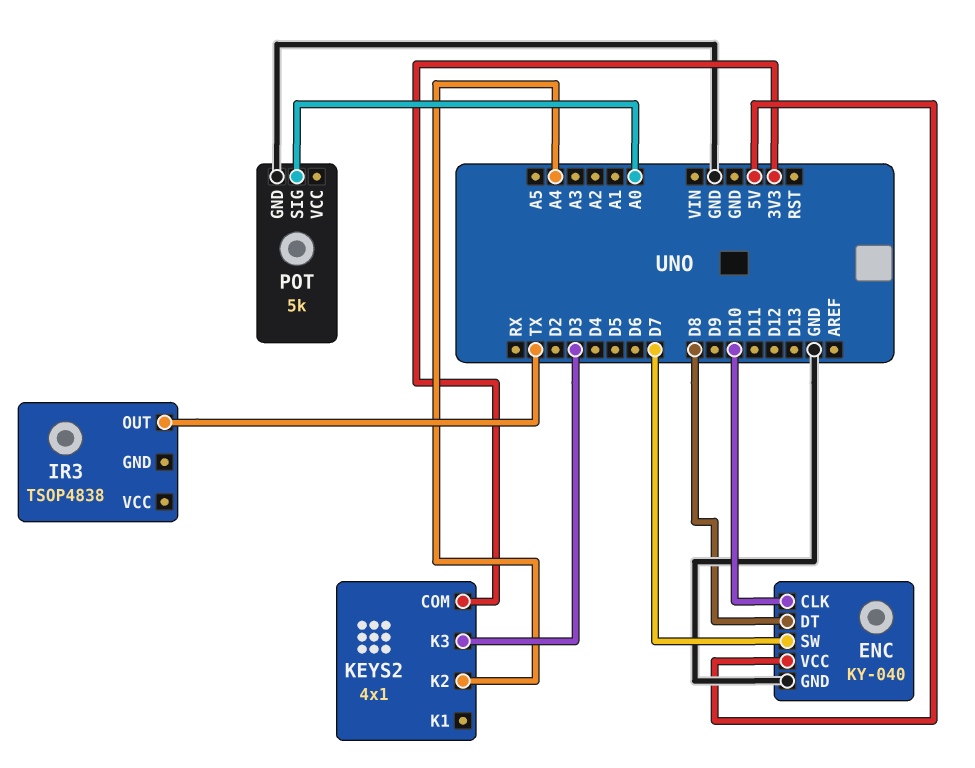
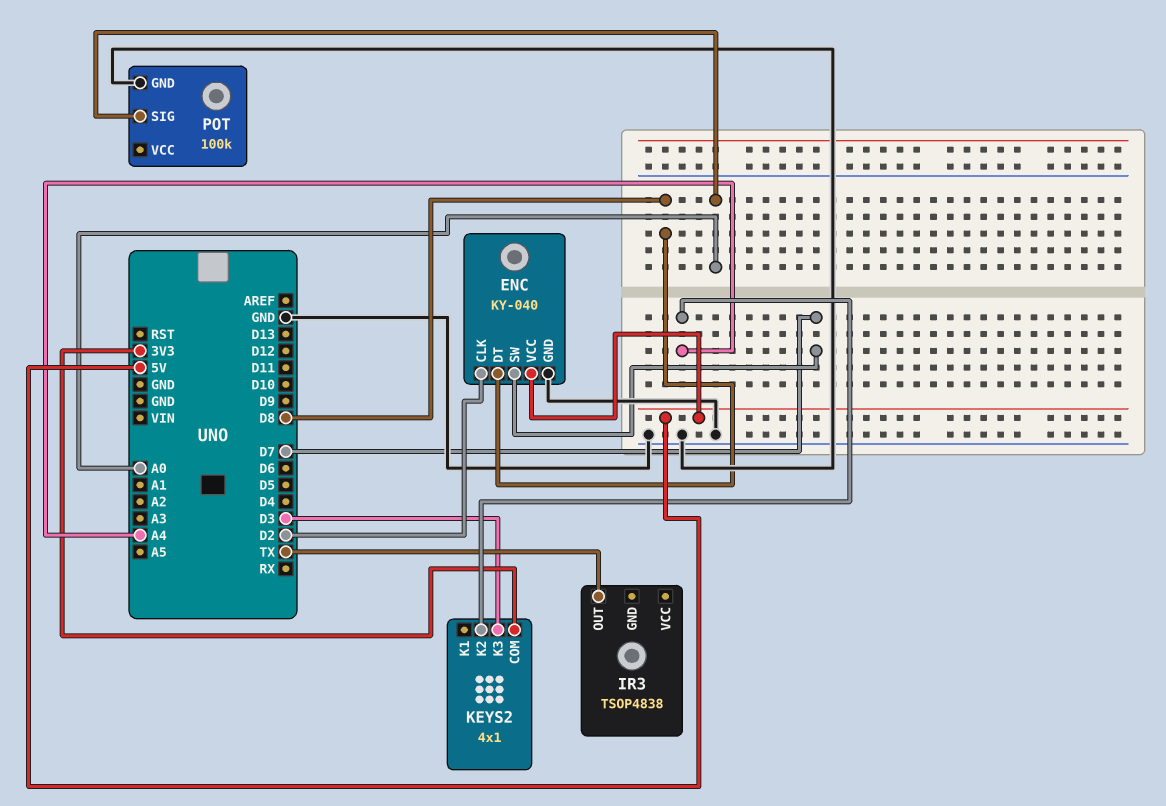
ENC pin CLK: D10 -> D2
POT: 5k -> 100k

